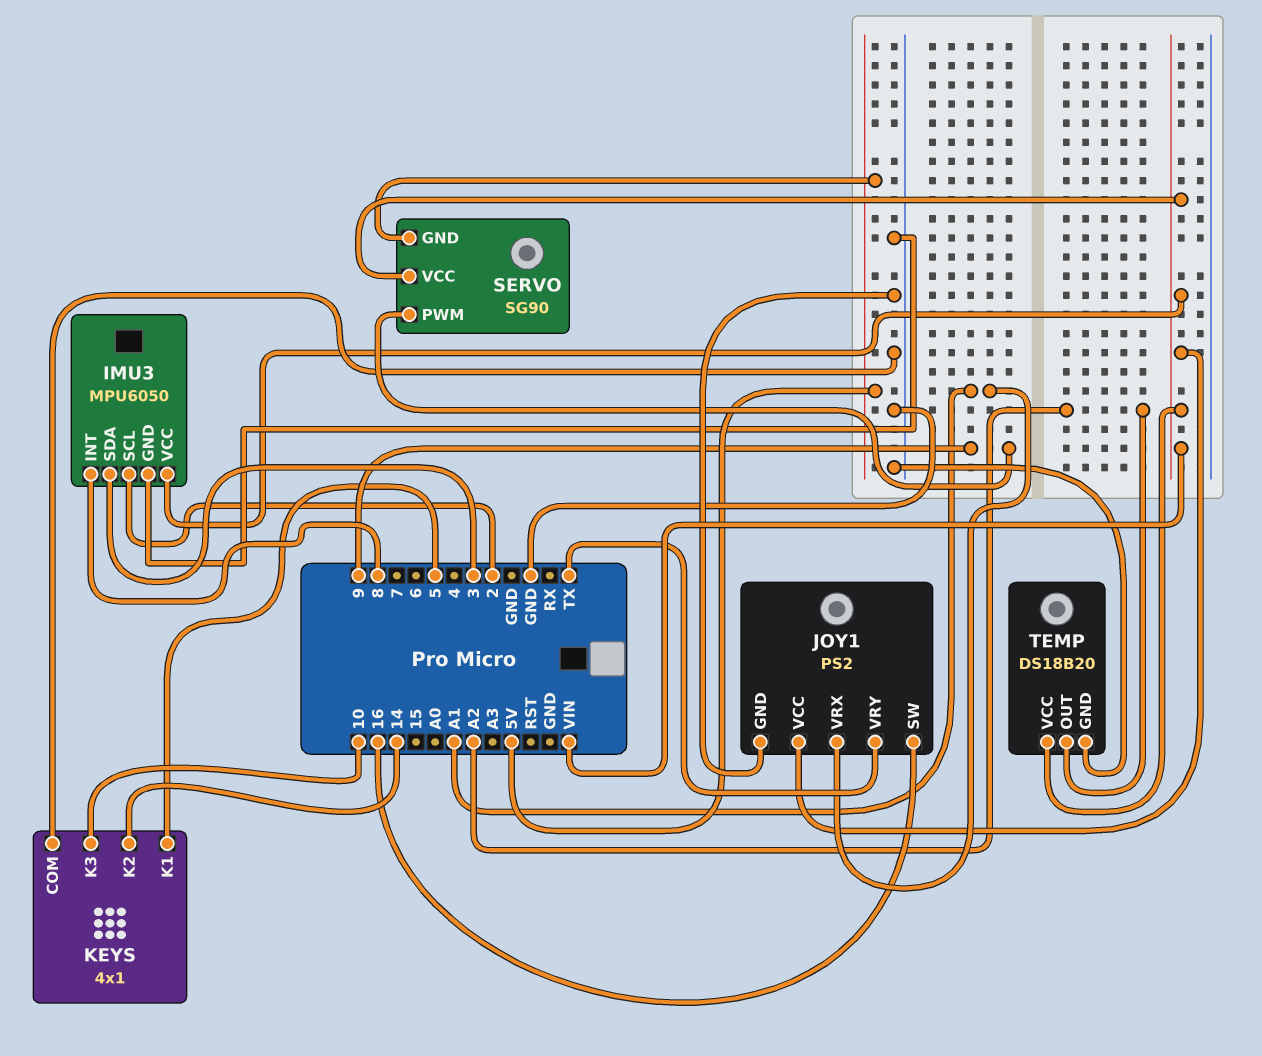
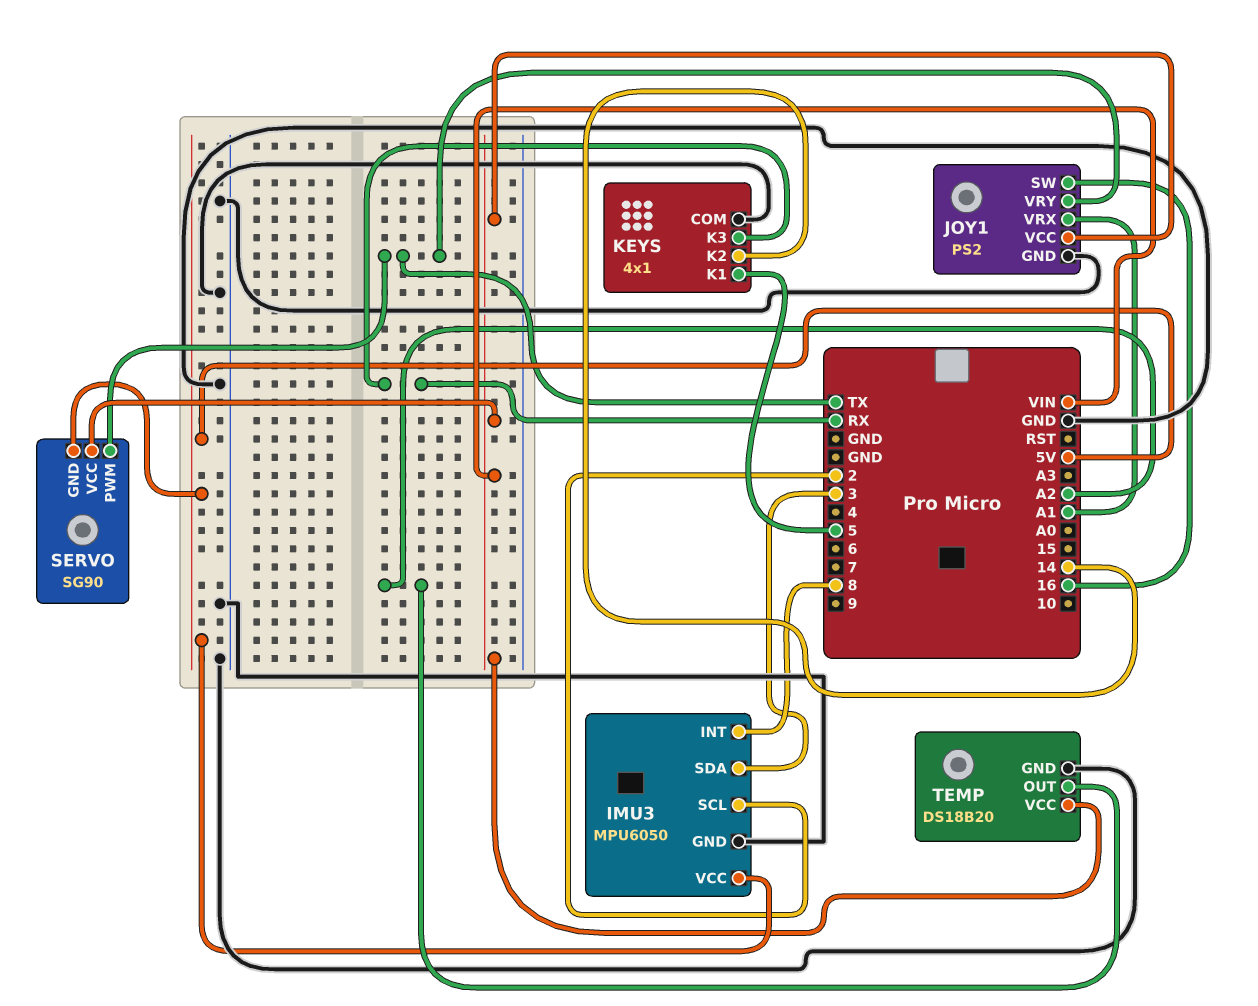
IMU3 pin VCC: VIN -> 5V
KEYS pin K3: 10 -> RX
SERVO pin PWM: 9 -> TX

